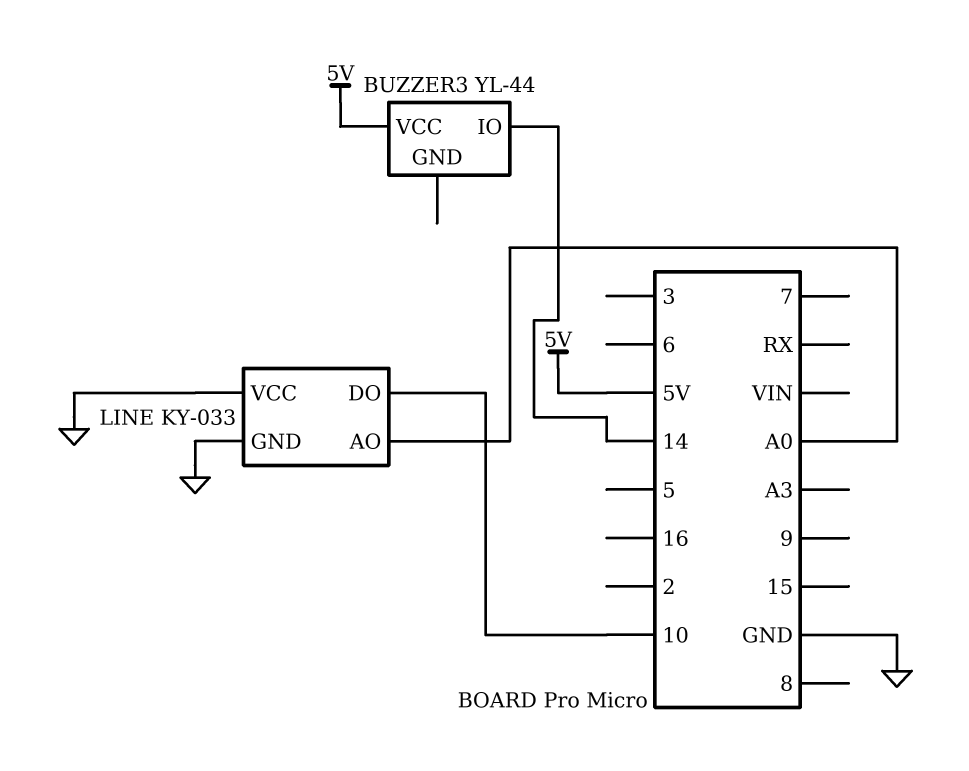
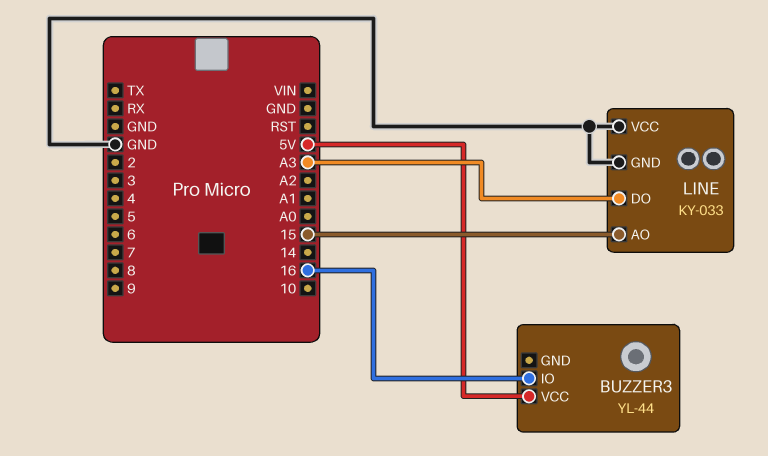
BUZZER3 pin IO: 14 -> 16
LINE pin AO: A0 -> 15
LINE pin DO: 10 -> A3

